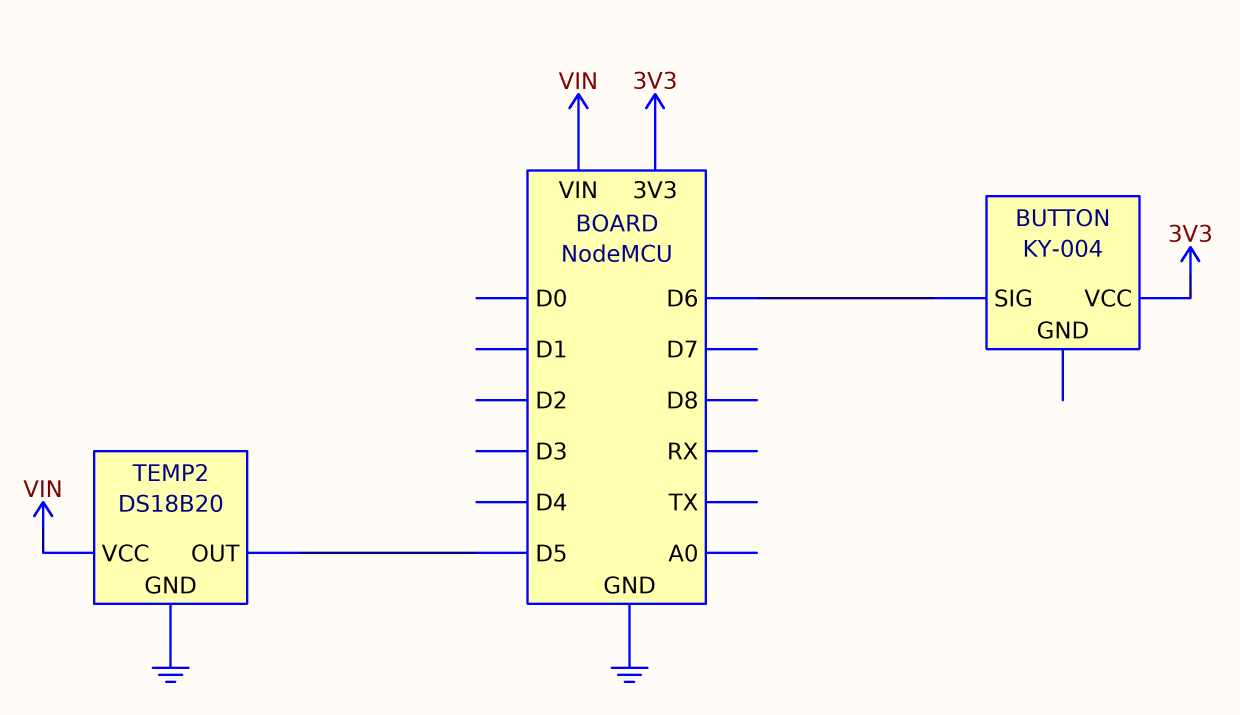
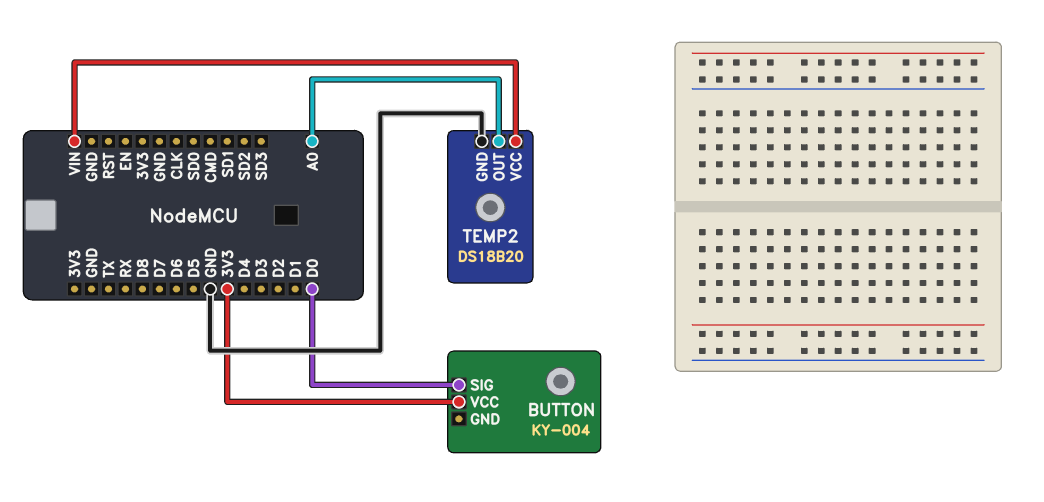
BUTTON pin SIG: D6 -> D0
TEMP2 pin OUT: D5 -> A0

